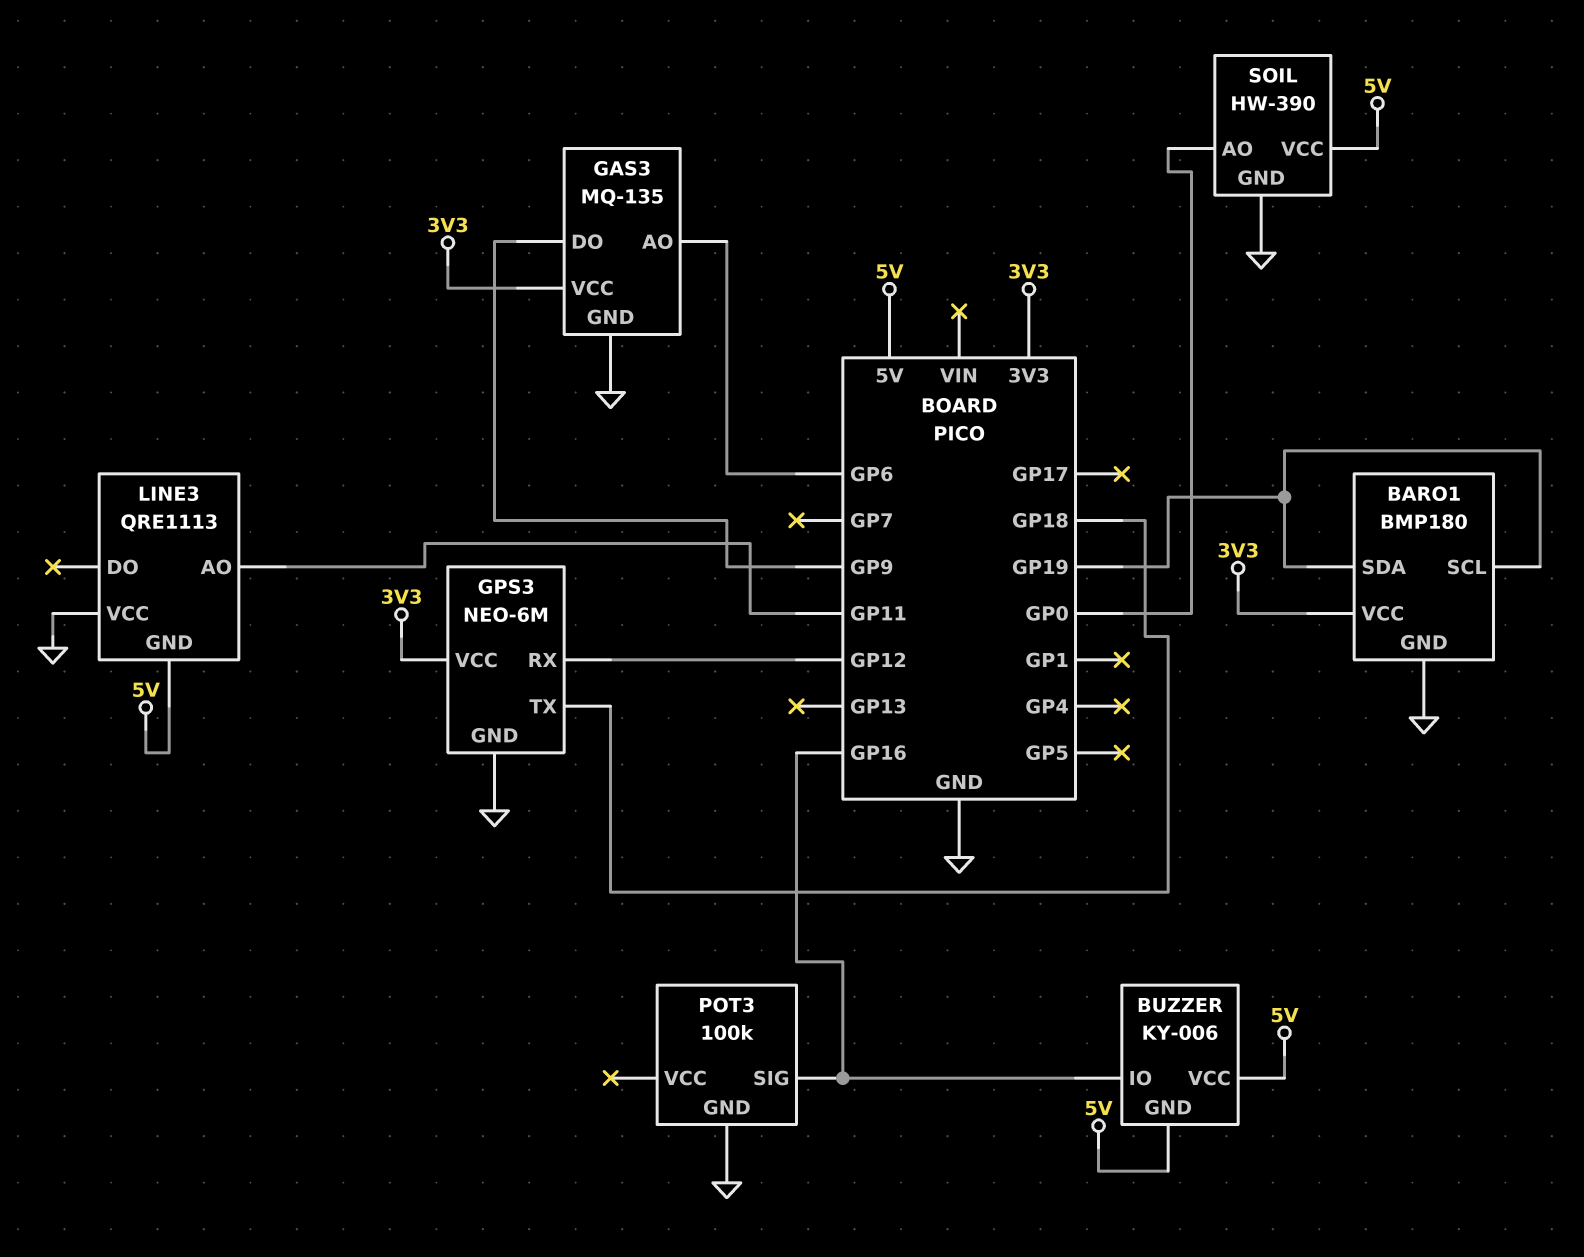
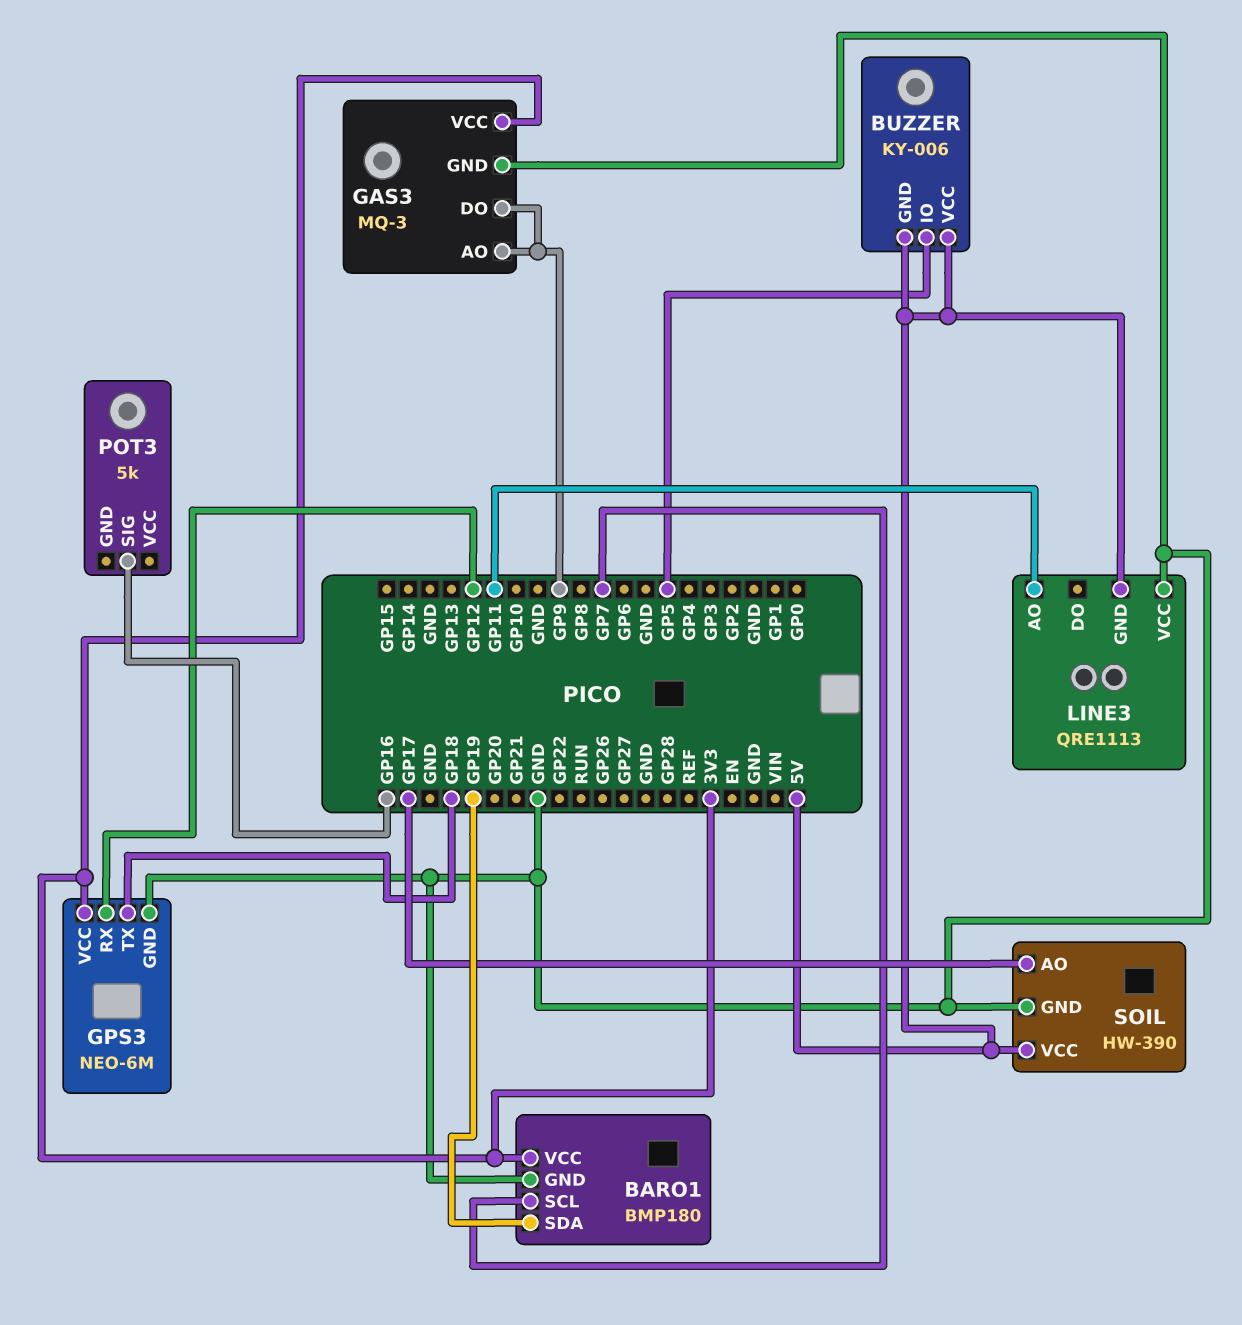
BARO1 pin SCL: GP19 -> GP7
BUZZER pin IO: GP16 -> GP5
GAS3: MQ-135 -> MQ-3
GAS3 pin AO: GP6 -> GP9
POT3: 100k -> 5k
POT3 pin GND: GND -> none
SOIL pin AO: GP0 -> GP17

